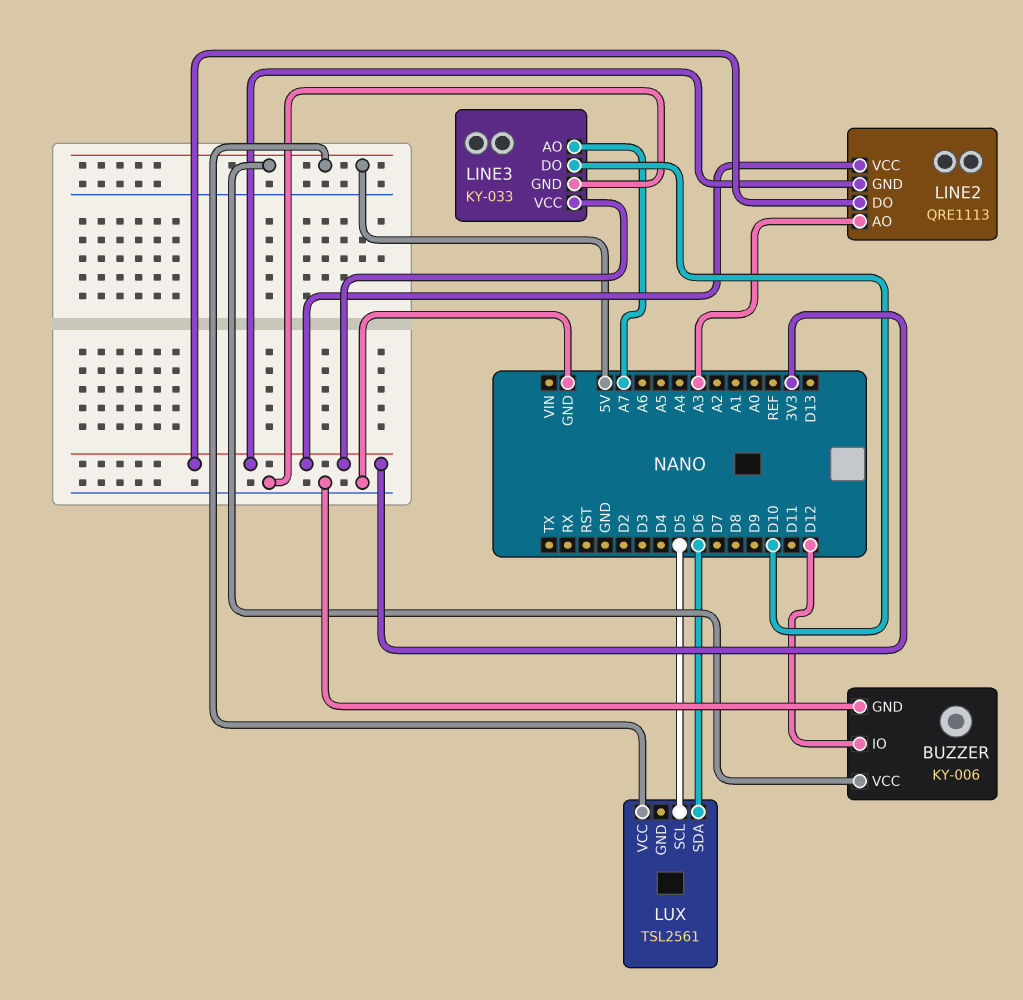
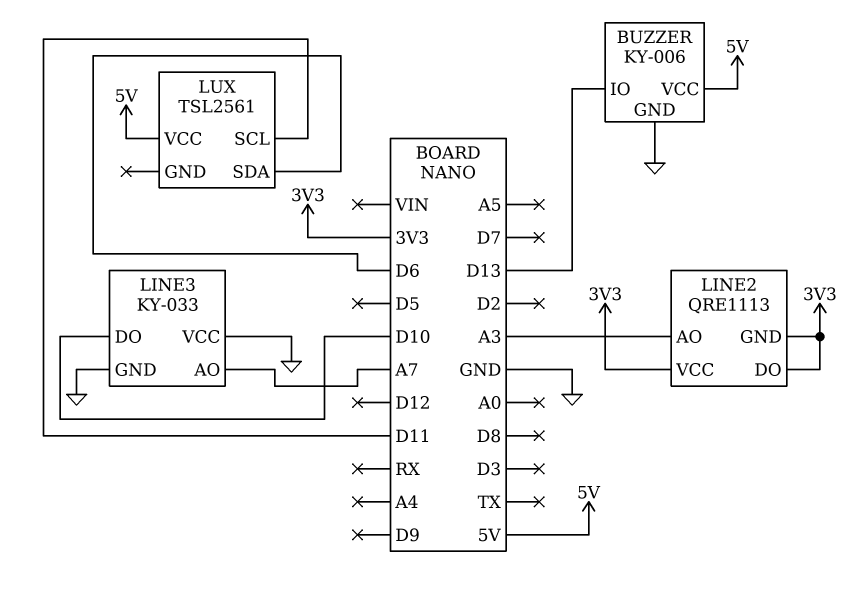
BUZZER pin IO: D12 -> D13
LINE3 pin VCC: 3V3 -> GND
LUX pin SCL: D5 -> D11

